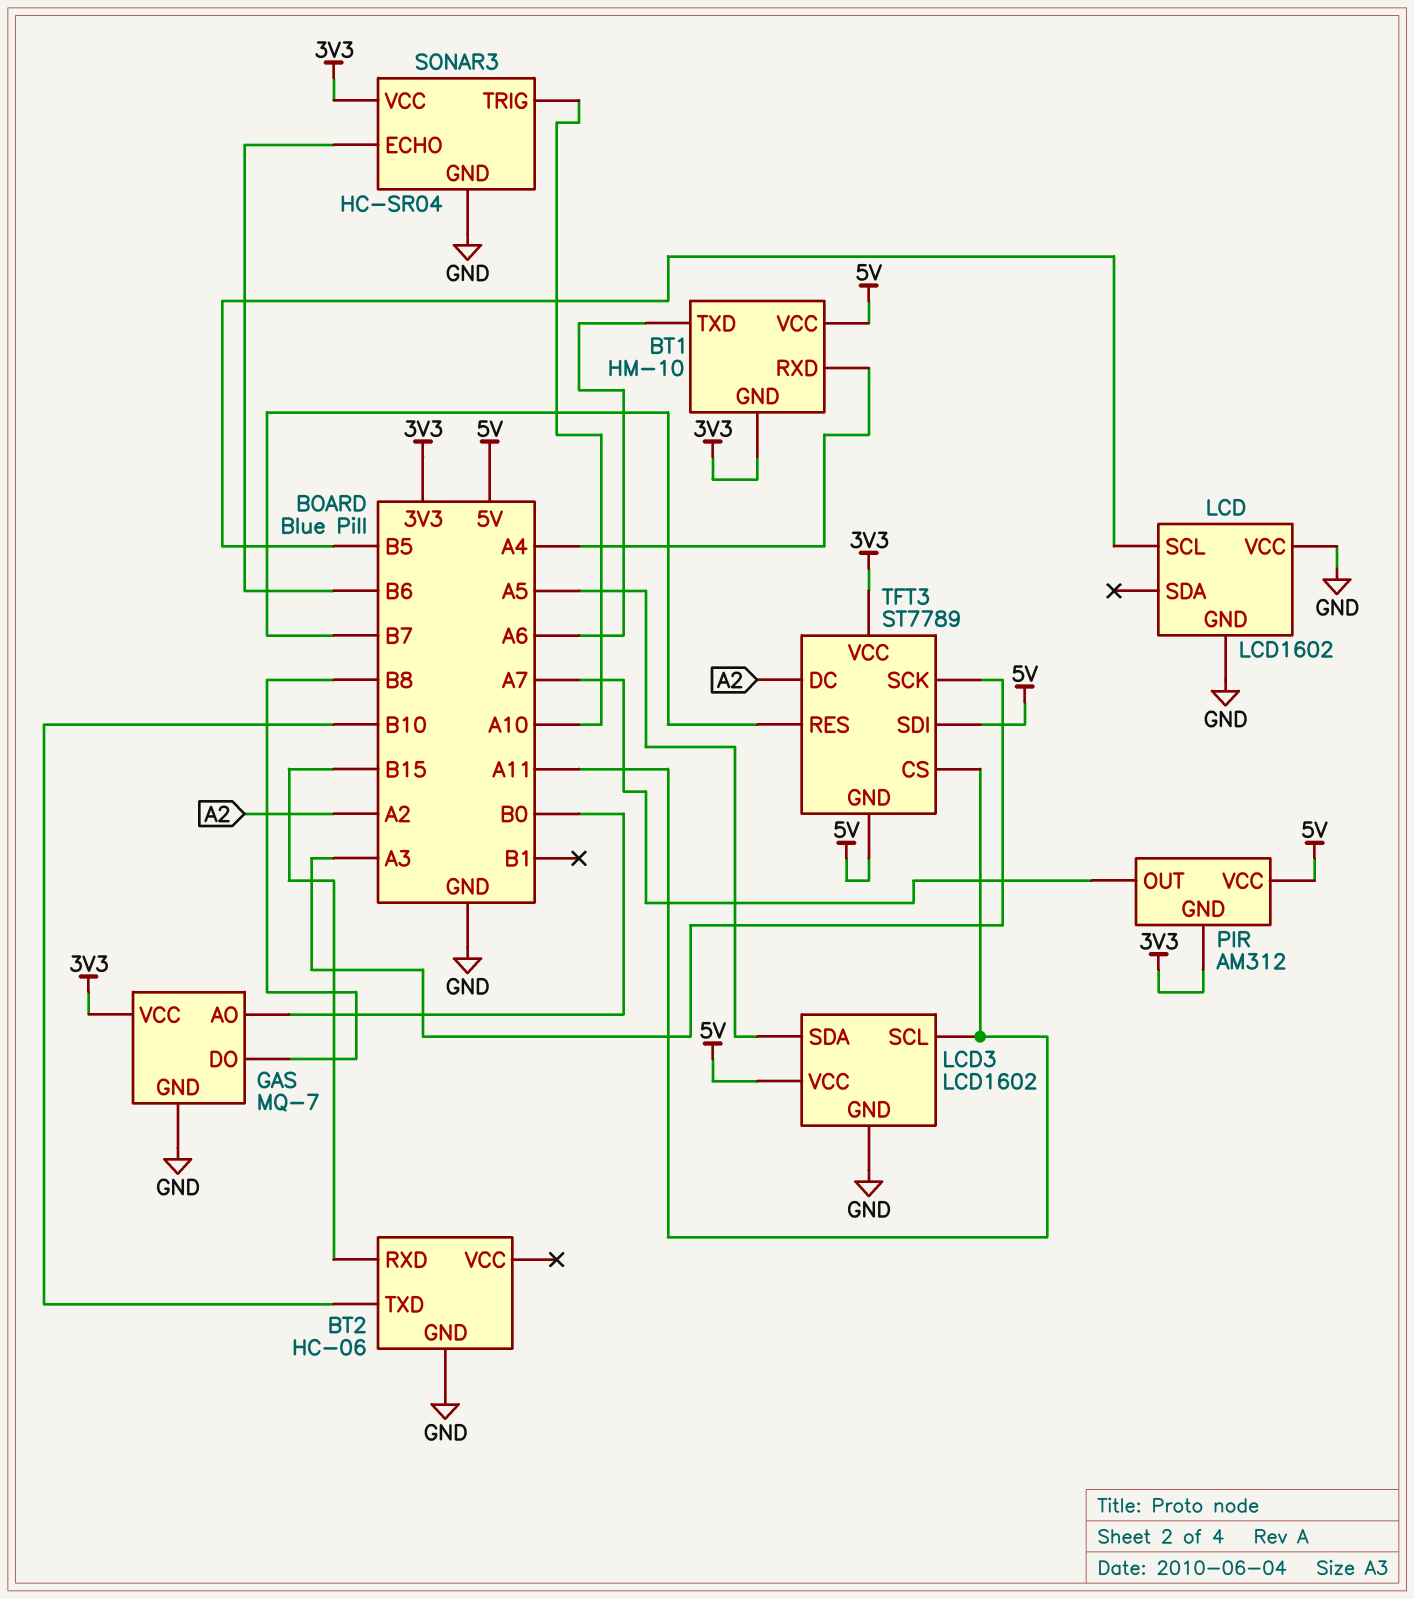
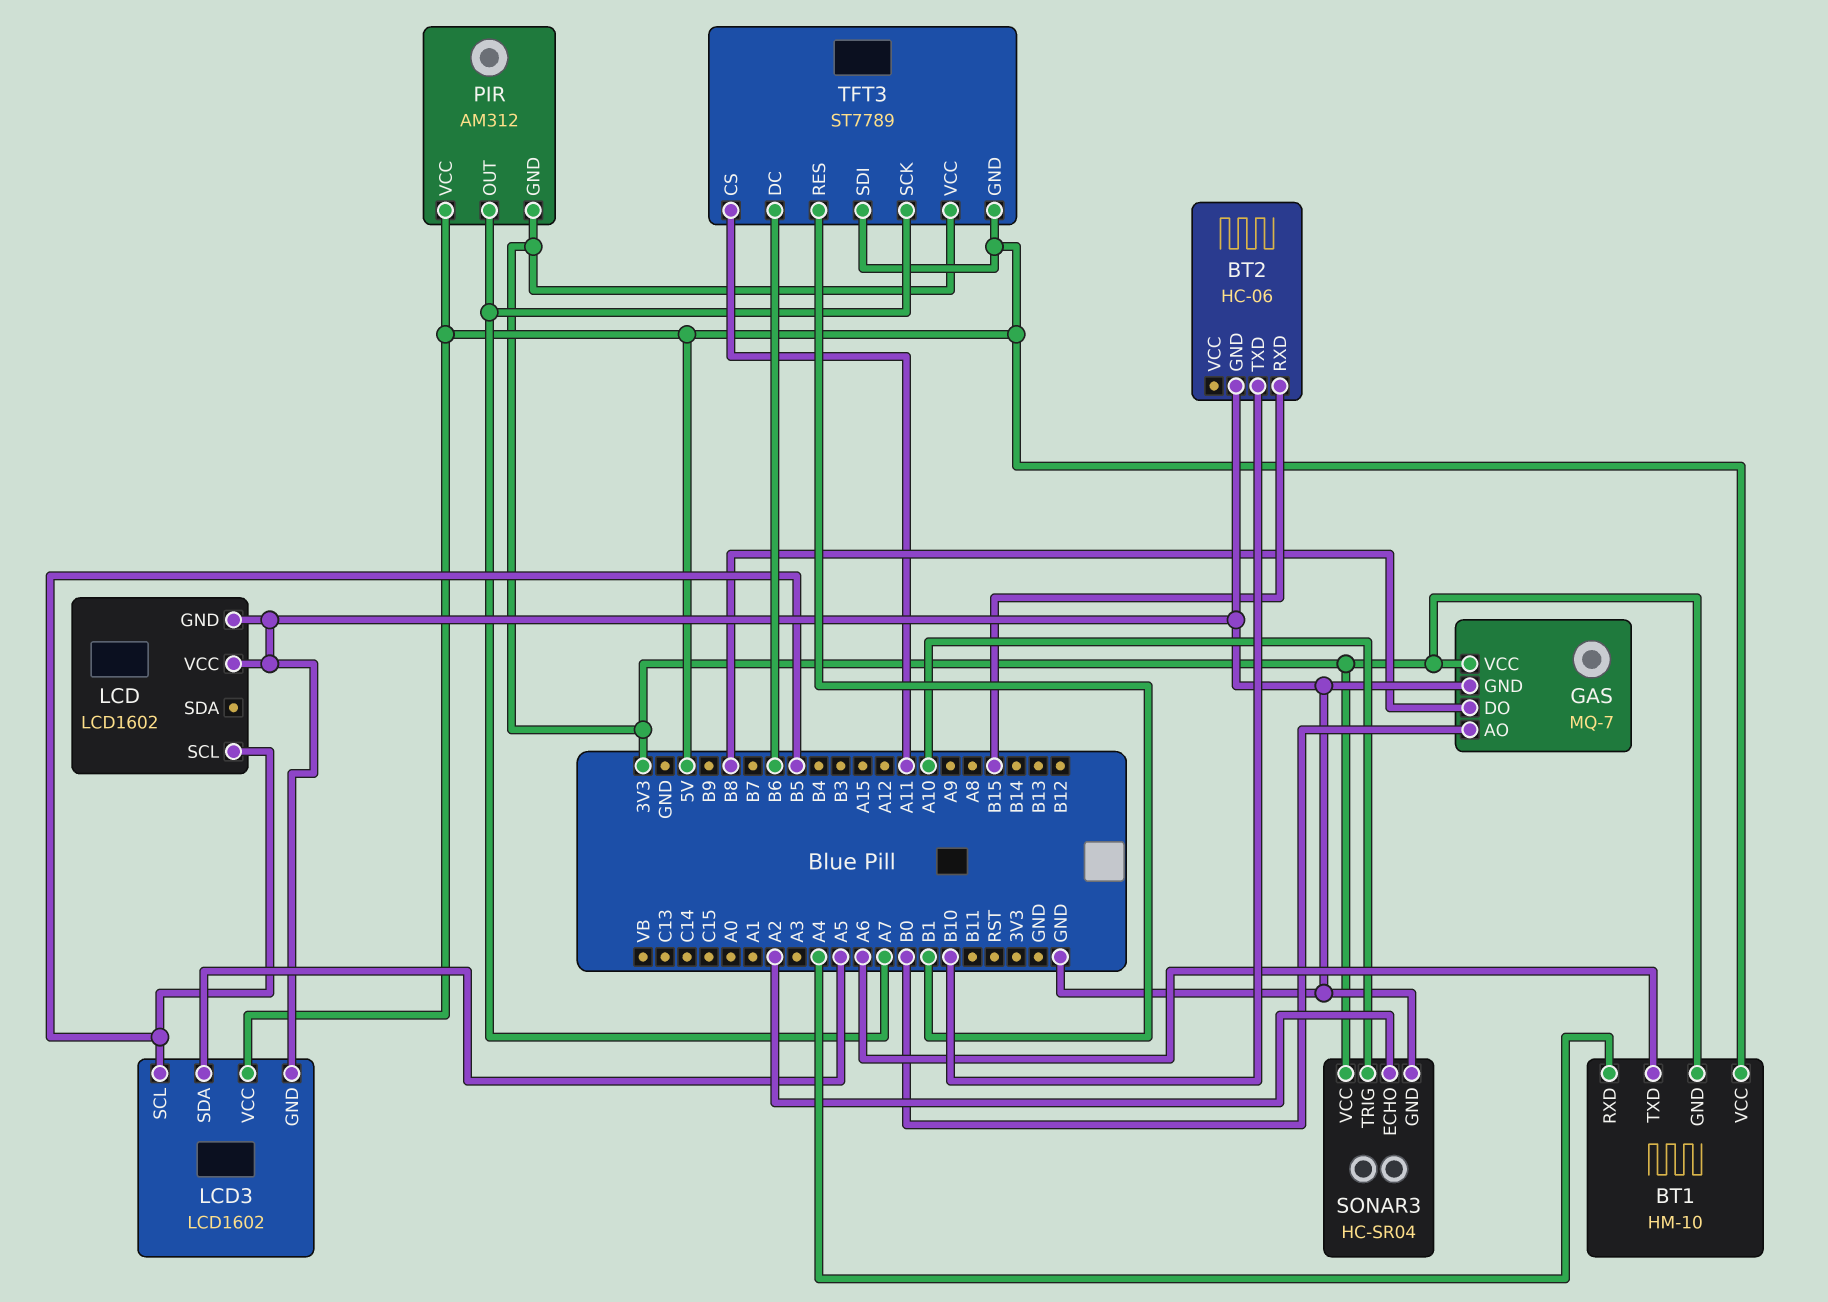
LCD3 pin SCL: A11 -> B5
SONAR3 pin ECHO: B6 -> A2
TFT3 pin DC: A2 -> B6
TFT3 pin RES: B7 -> B1
TFT3 pin SCK: A3 -> A7

